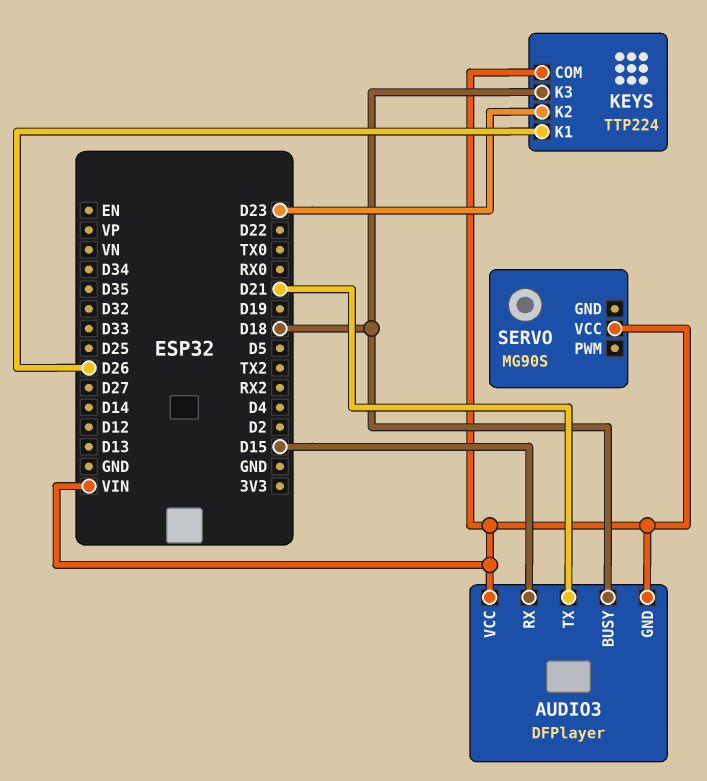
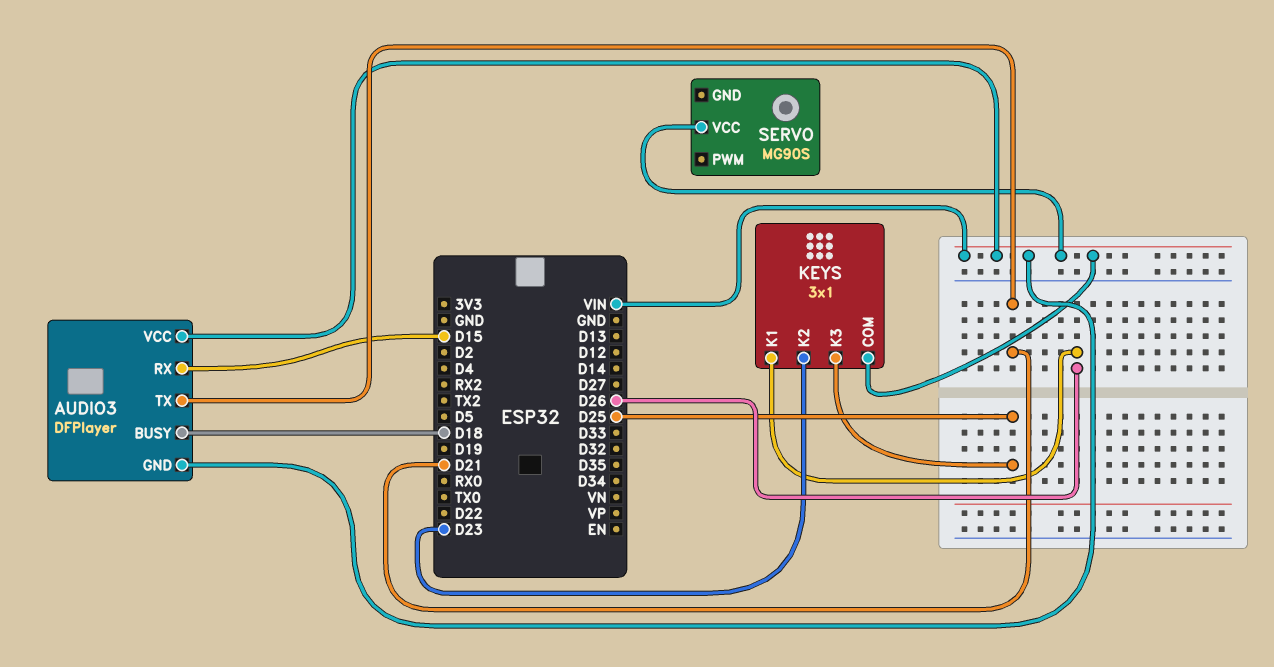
KEYS: TTP224 -> 3x1
KEYS pin K3: D18 -> D25

